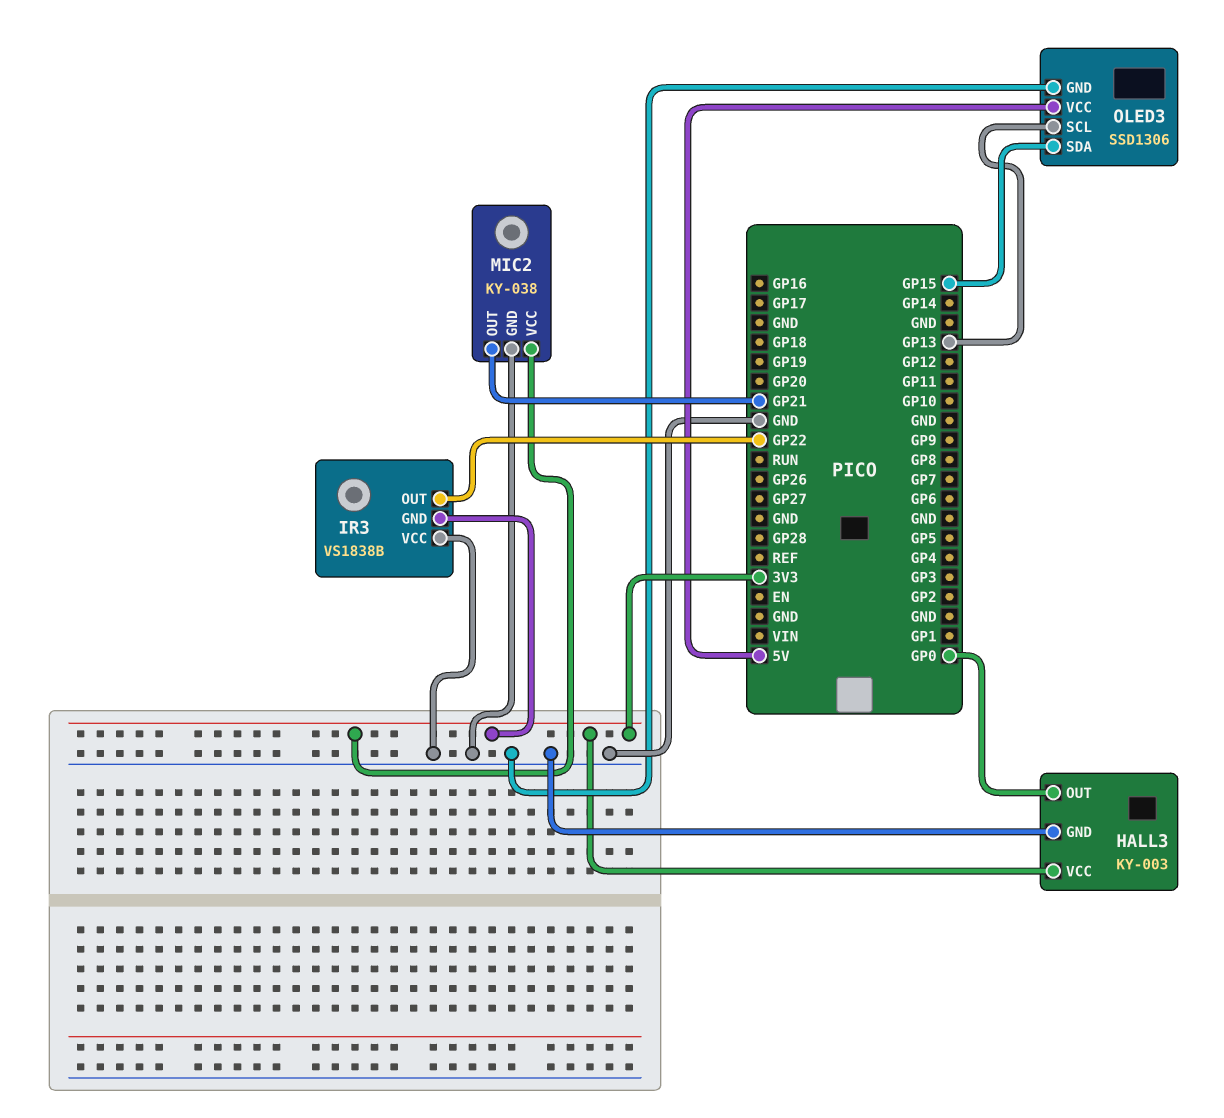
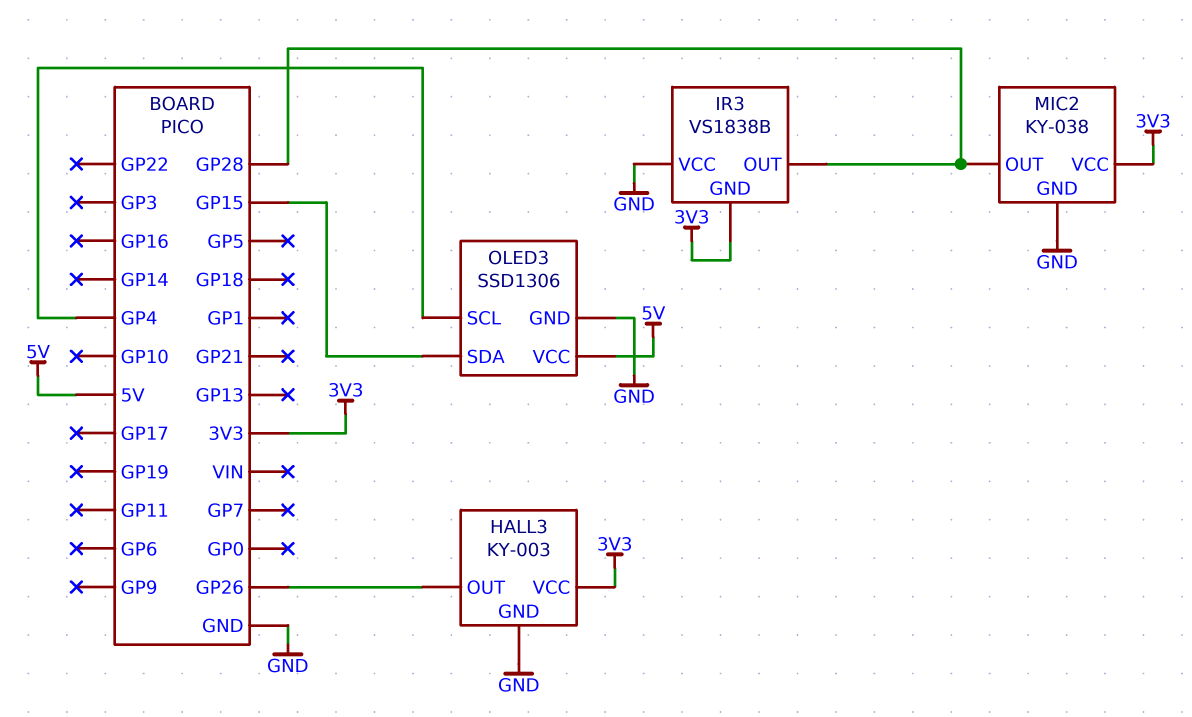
HALL3 pin OUT: GP0 -> GP26
IR3 pin OUT: GP22 -> GP28
MIC2 pin OUT: GP21 -> GP28
OLED3 pin SCL: GP13 -> GP4

